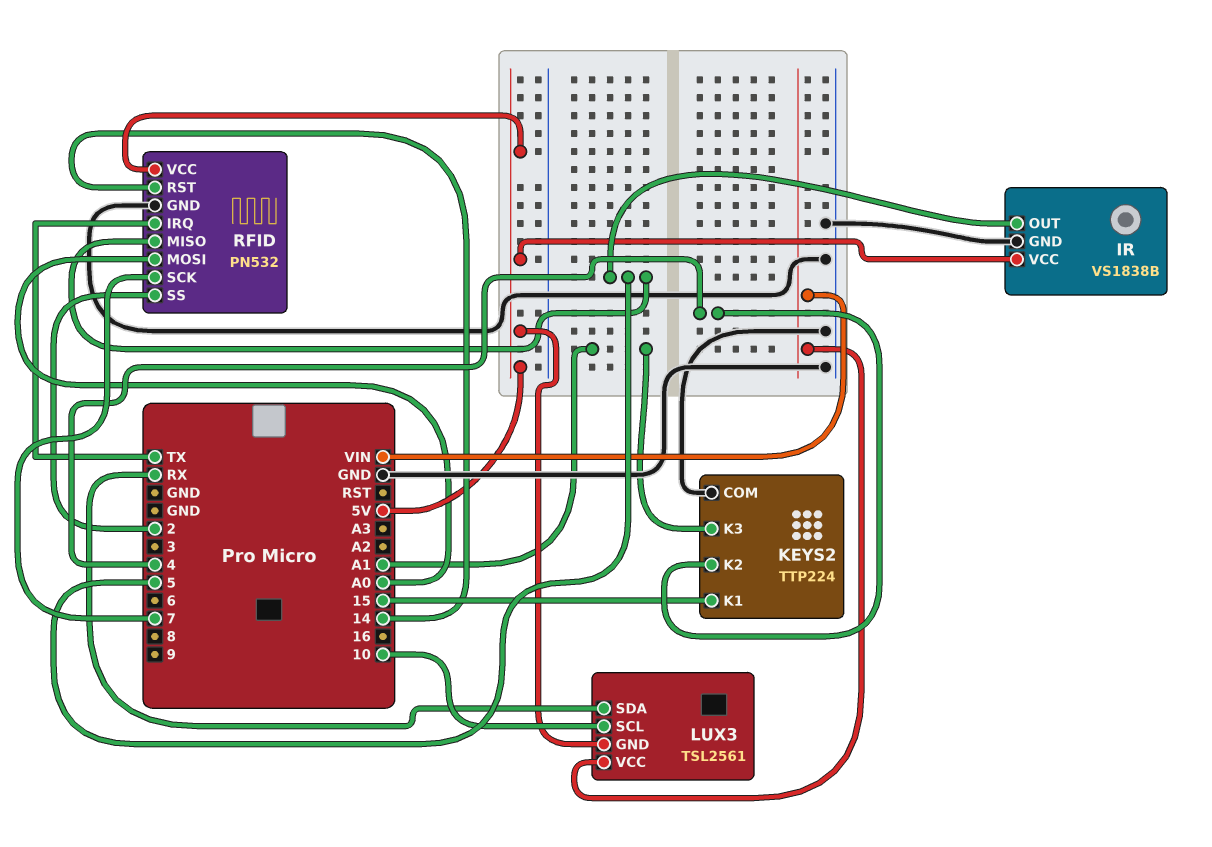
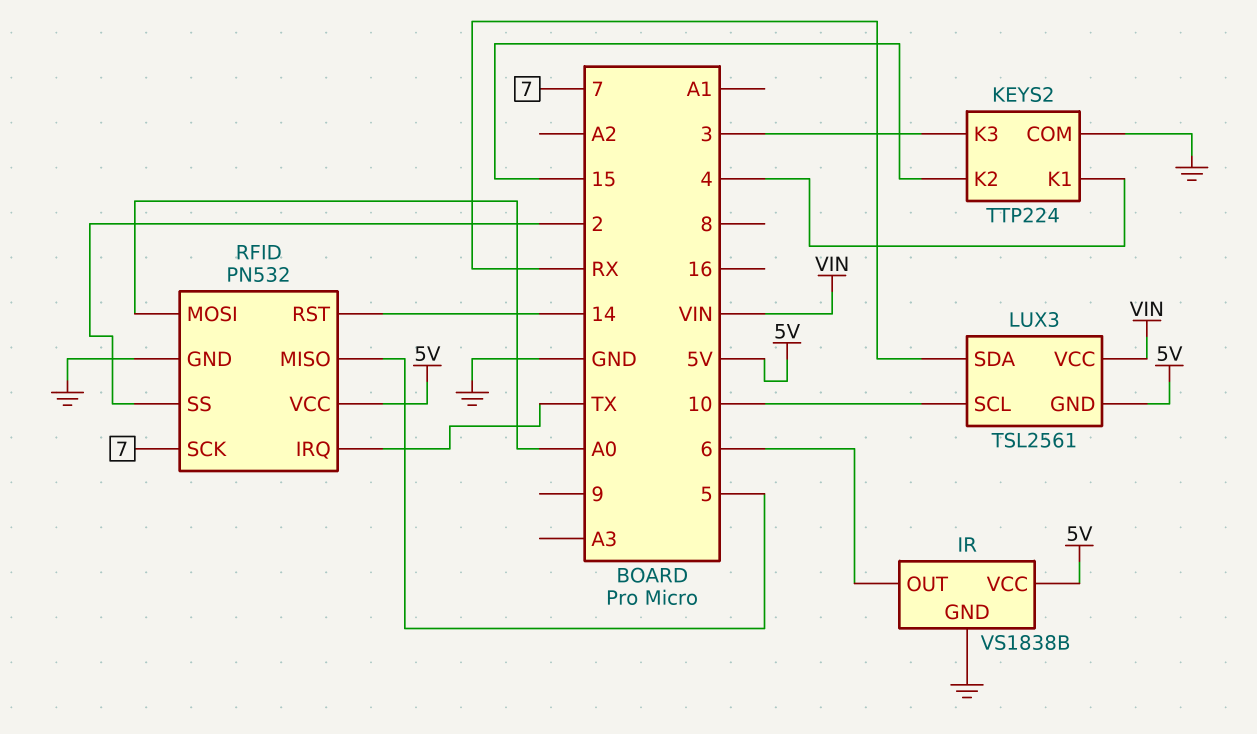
IR pin OUT: 5 -> 6
KEYS2 pin K1: 15 -> 4
KEYS2 pin K2: 4 -> 15
KEYS2 pin K3: A1 -> 3

